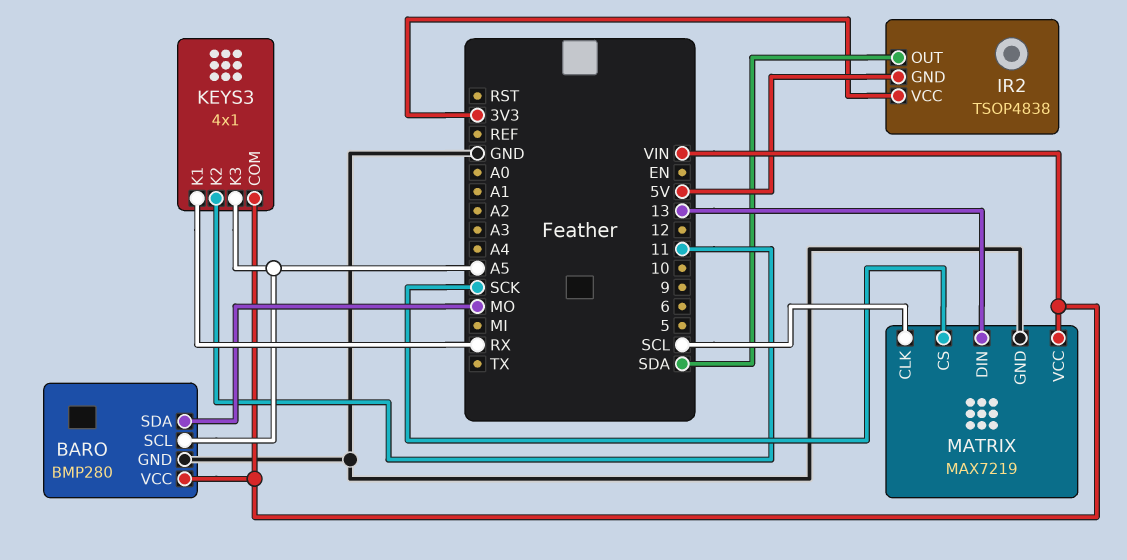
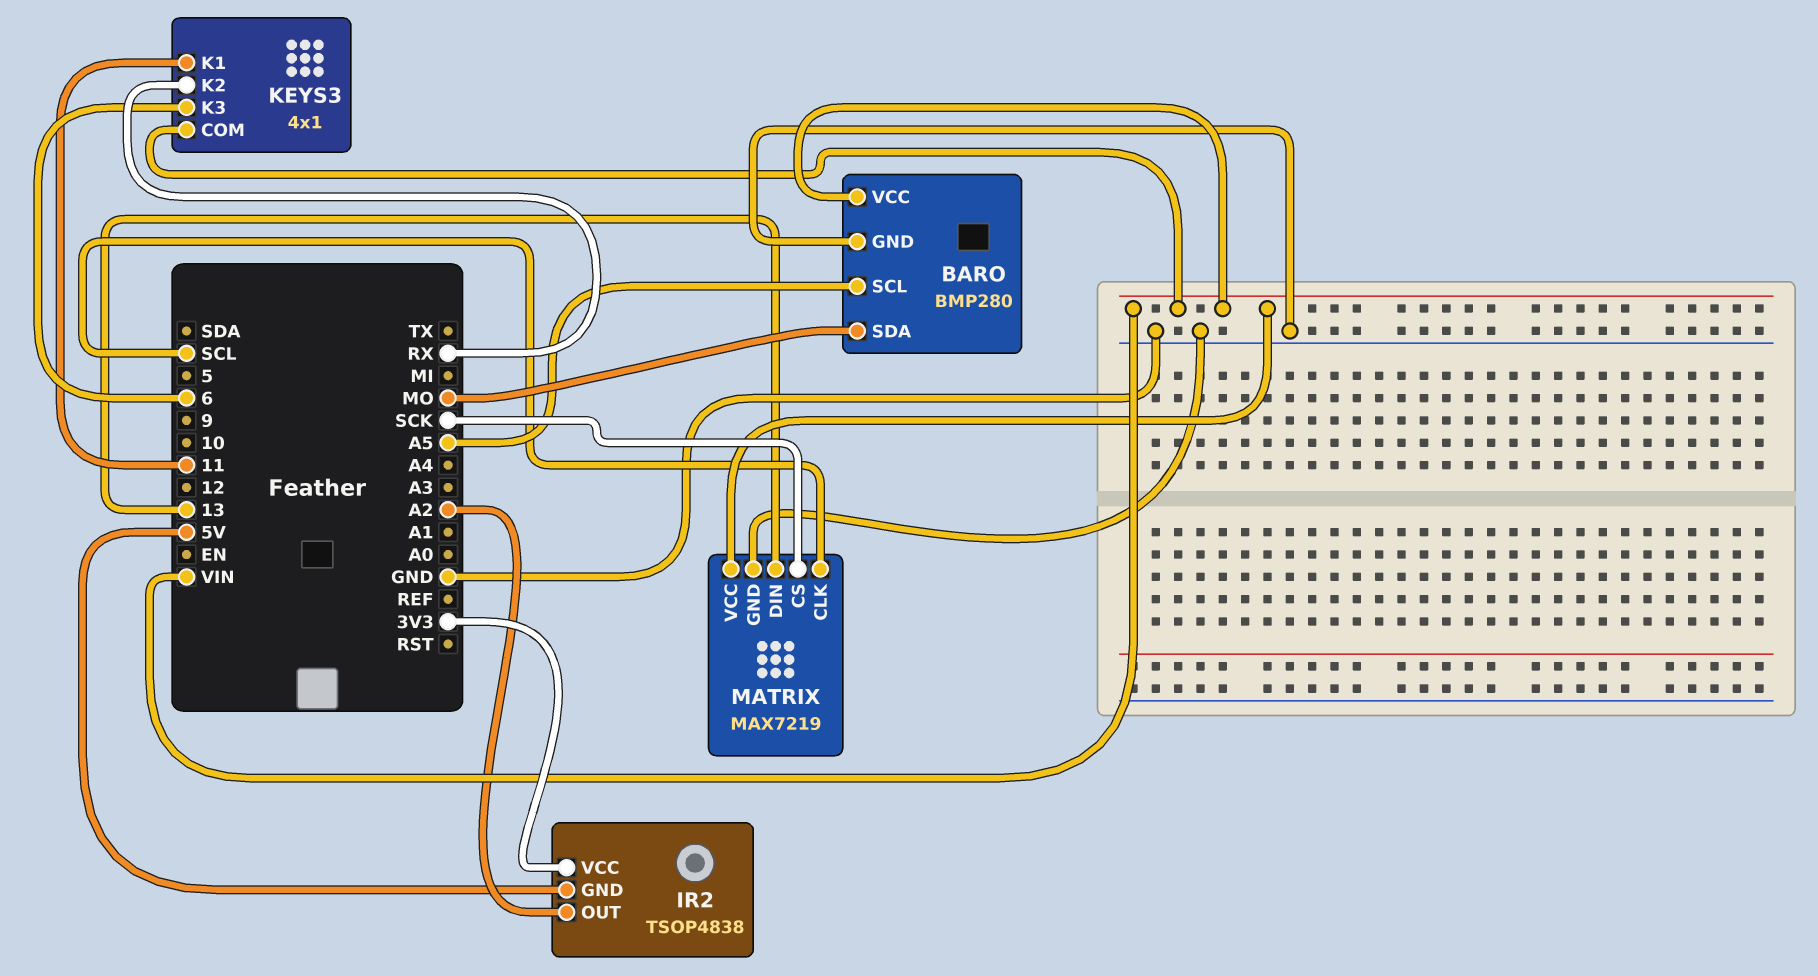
IR2 pin OUT: SDA -> A2
KEYS3 pin K1: RX -> 11
KEYS3 pin K2: 11 -> RX
KEYS3 pin K3: A5 -> 6

